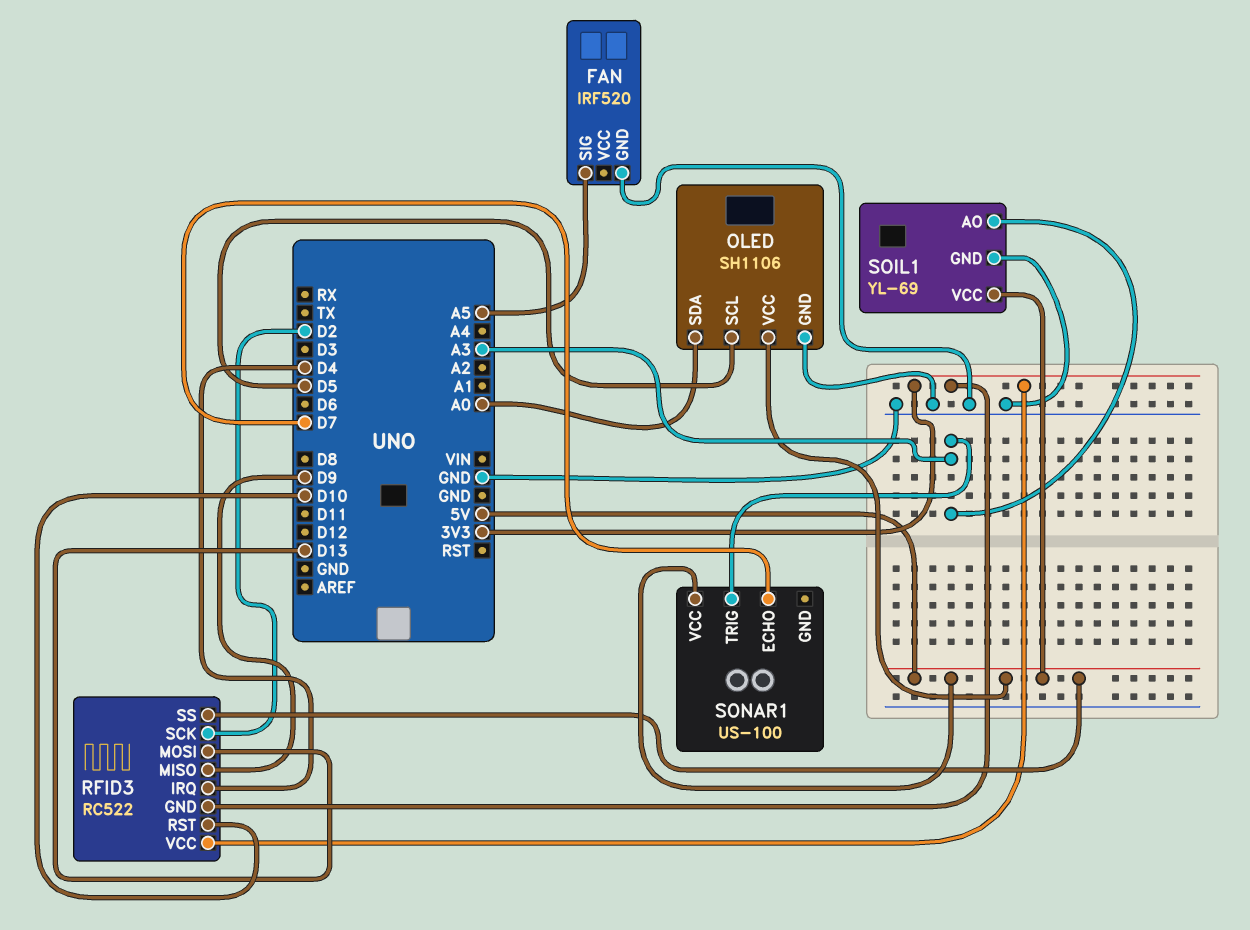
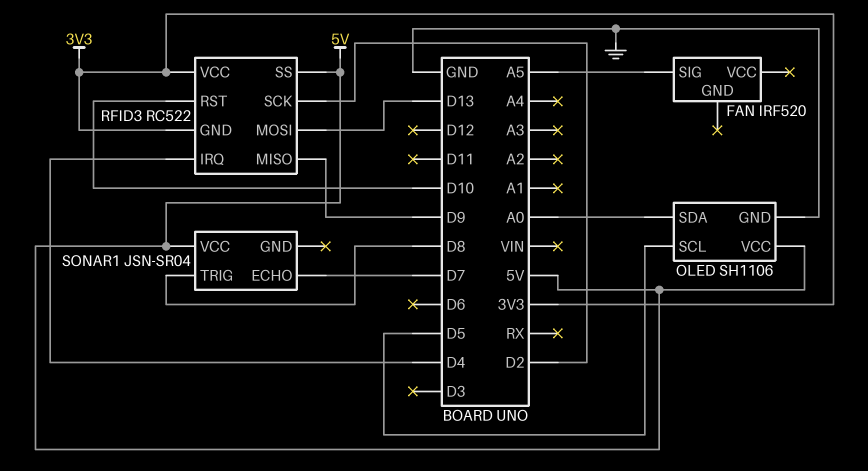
FAN pin GND: GND -> none
SOIL1: YL-69 -> none
SOIL1 pin AO: A3 -> none
SOIL1 pin GND: GND -> none
SOIL1 pin VCC: 5V -> none
SONAR1: US-100 -> JSN-SR04
SONAR1 pin TRIG: A3 -> D8

